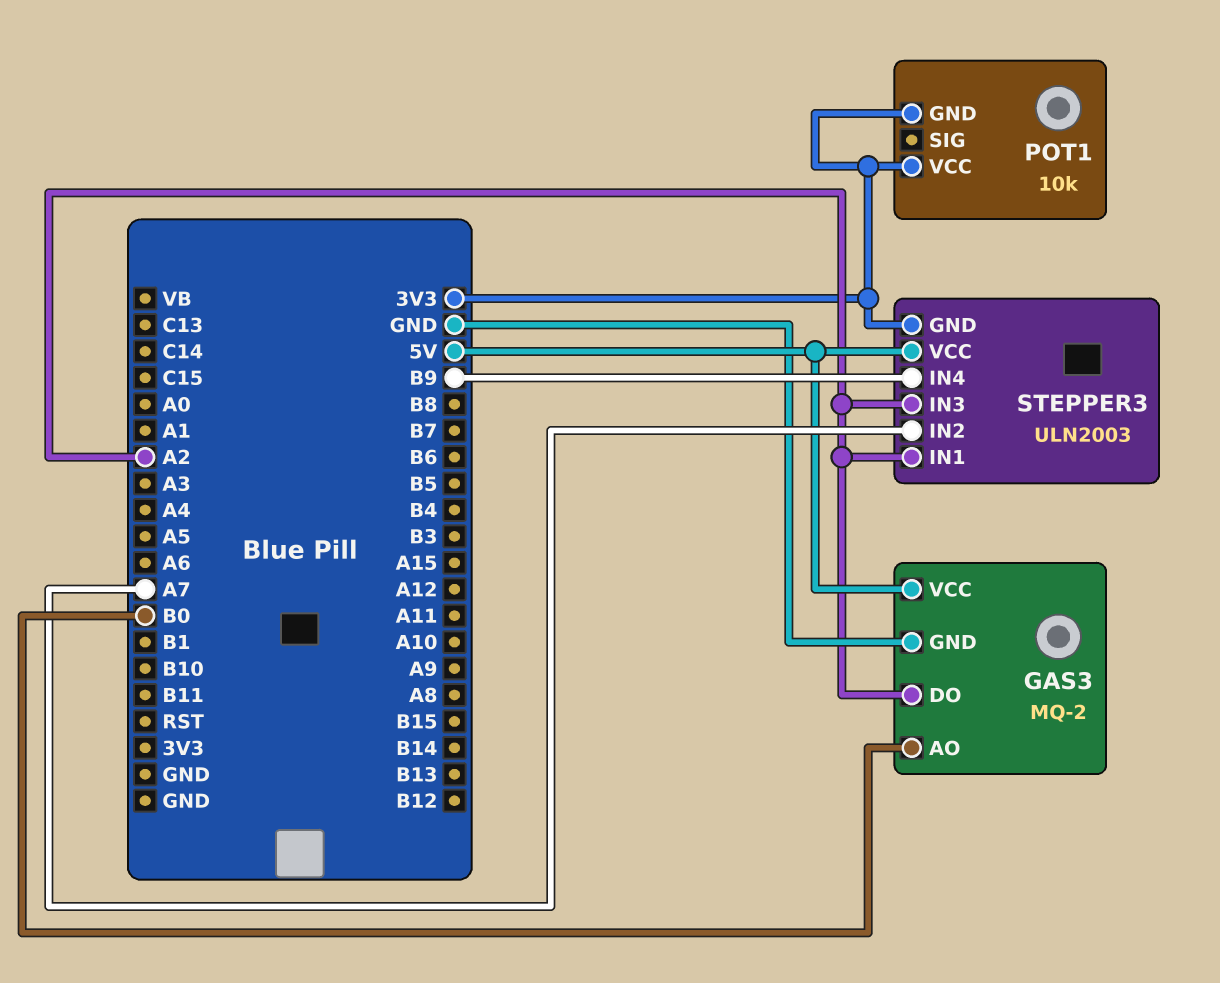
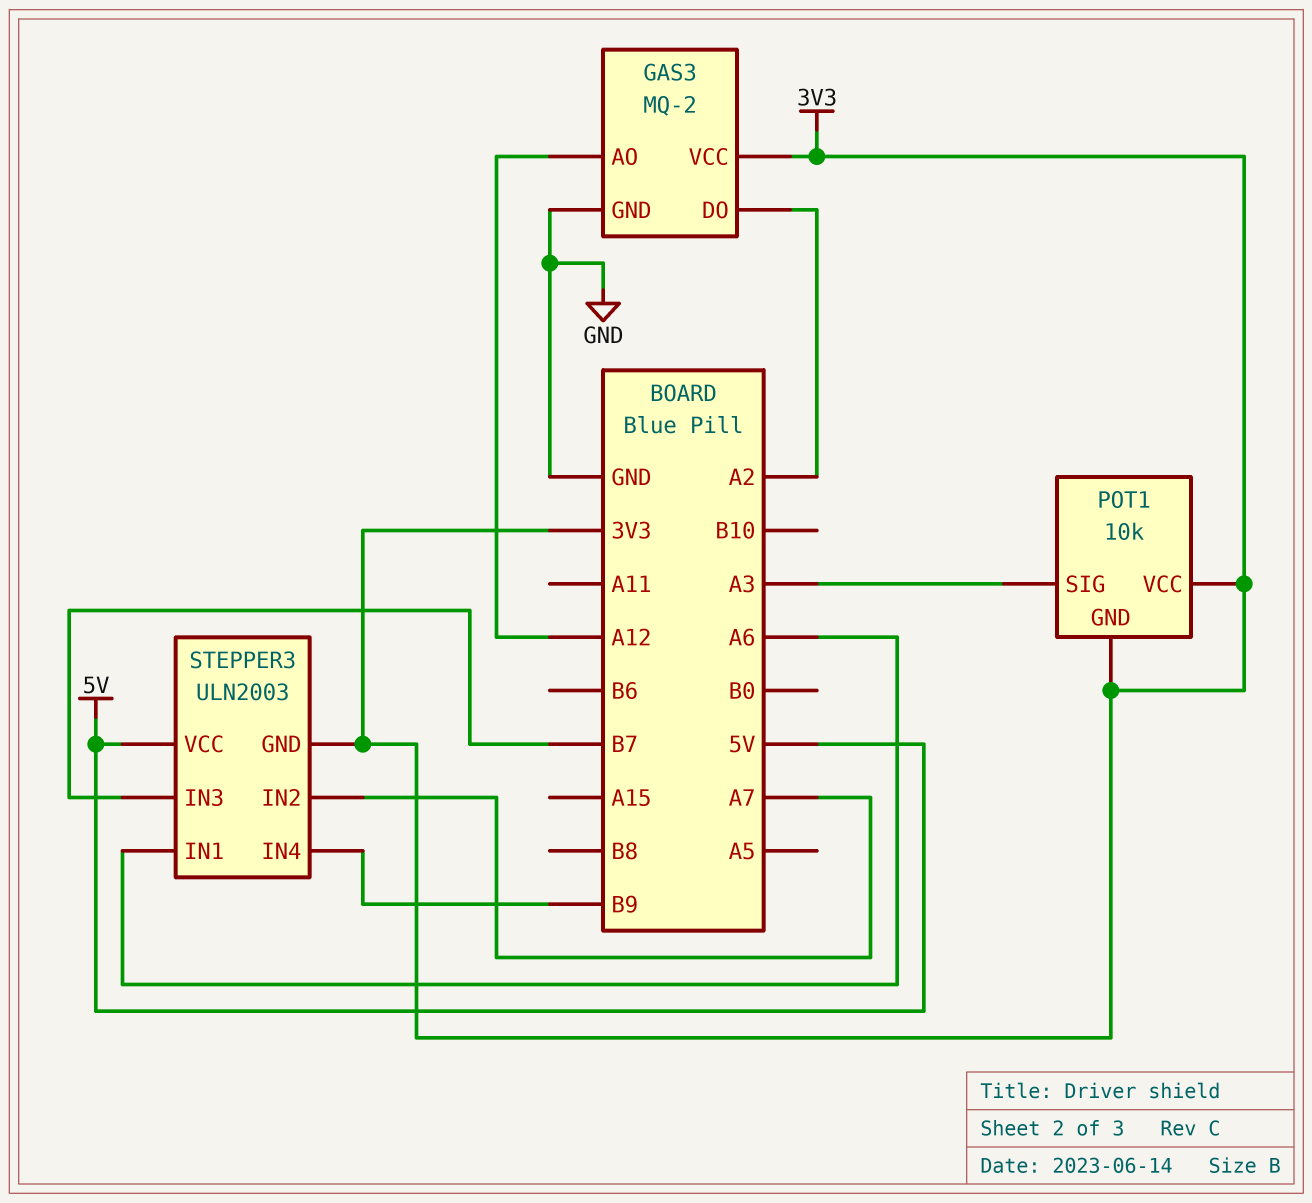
GAS3 pin AO: B0 -> A12
GAS3 pin VCC: 5V -> 3V3
POT1 pin SIG: none -> A3
STEPPER3 pin IN1: A2 -> A6
STEPPER3 pin IN3: A2 -> B7

